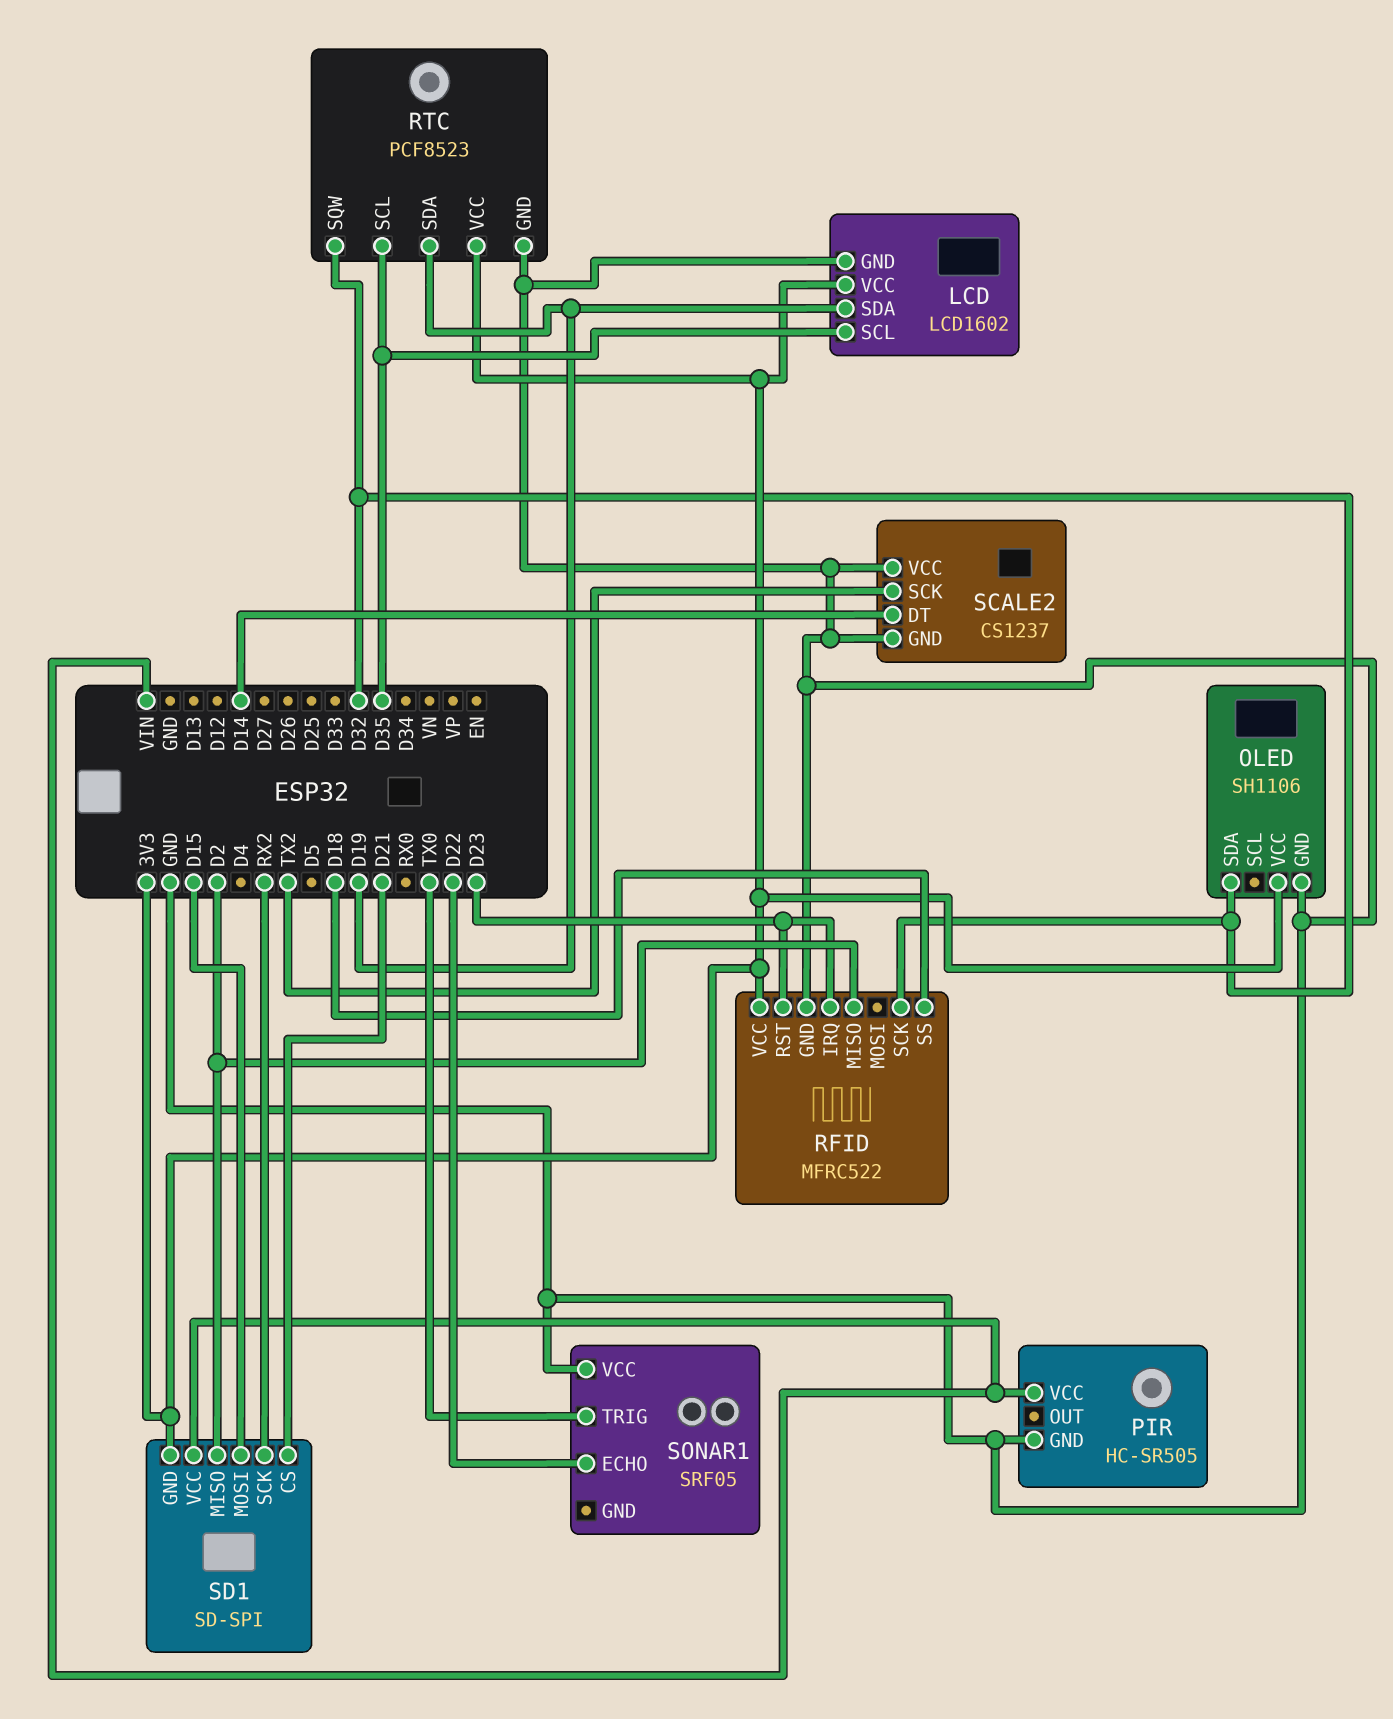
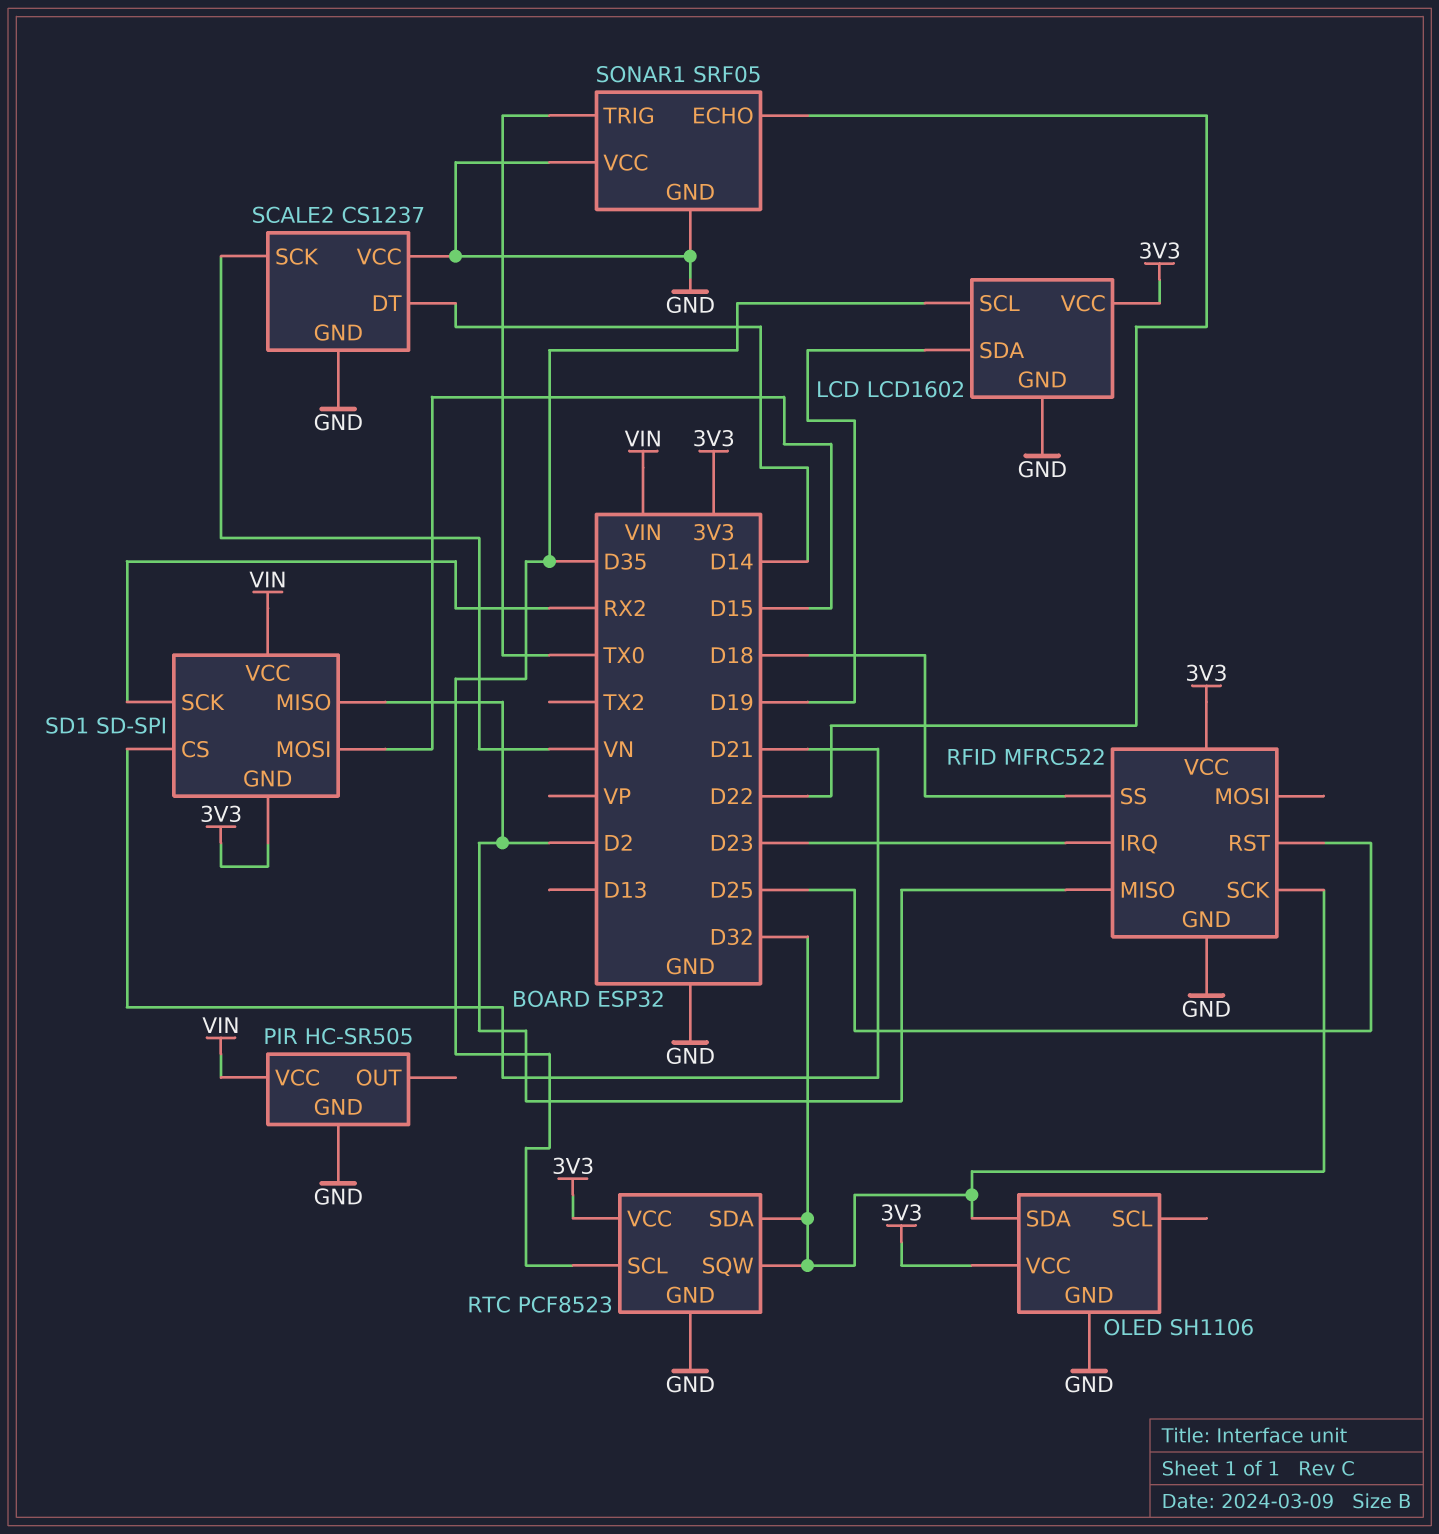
RFID pin RST: D23 -> D25
RTC pin SDA: D19 -> D32
SCALE2 pin SCK: TX2 -> VN
SONAR1 pin GND: none -> GND

